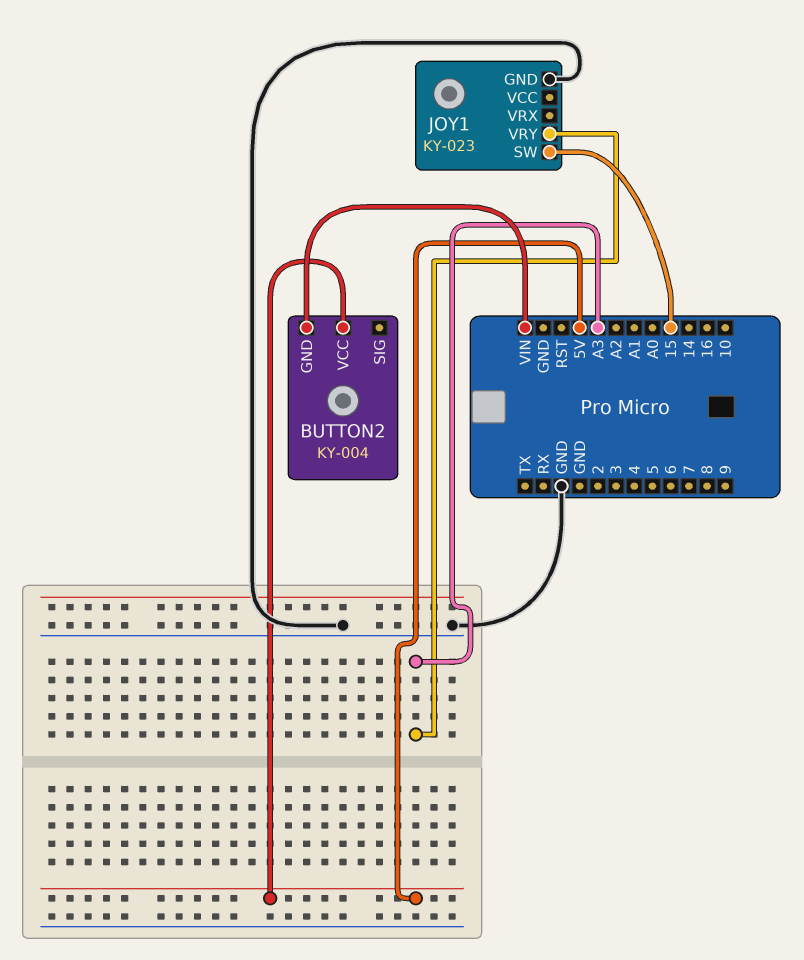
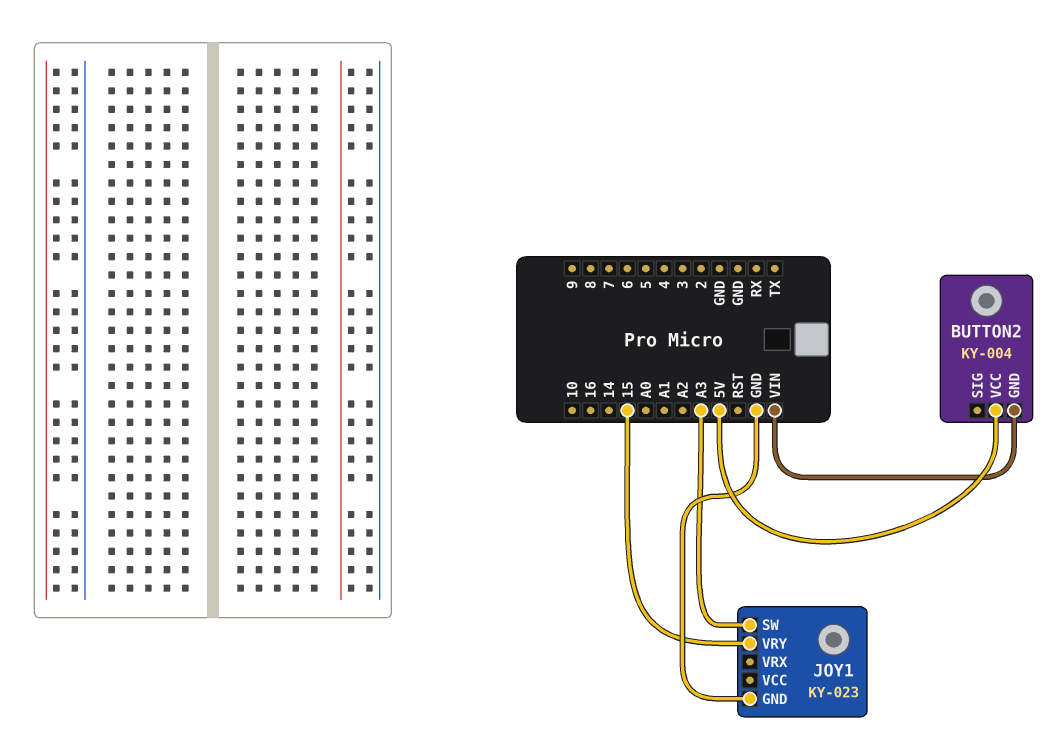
JOY1 pin SW: 15 -> A3
JOY1 pin VRY: A3 -> 15

